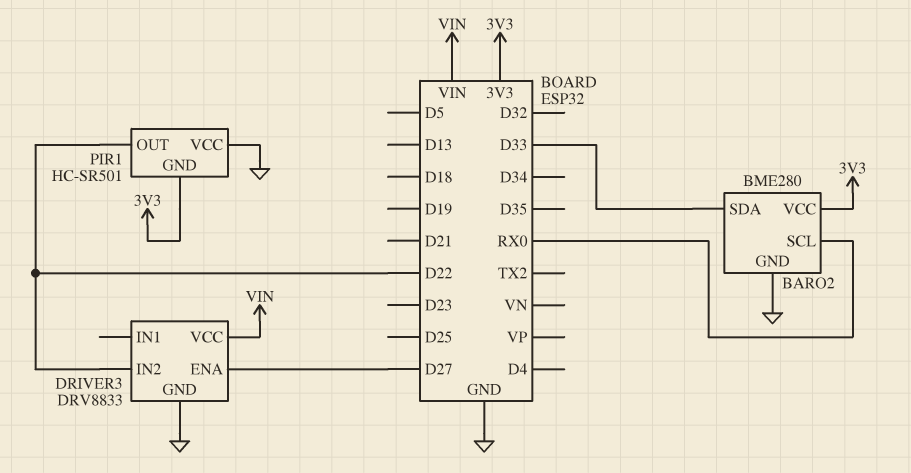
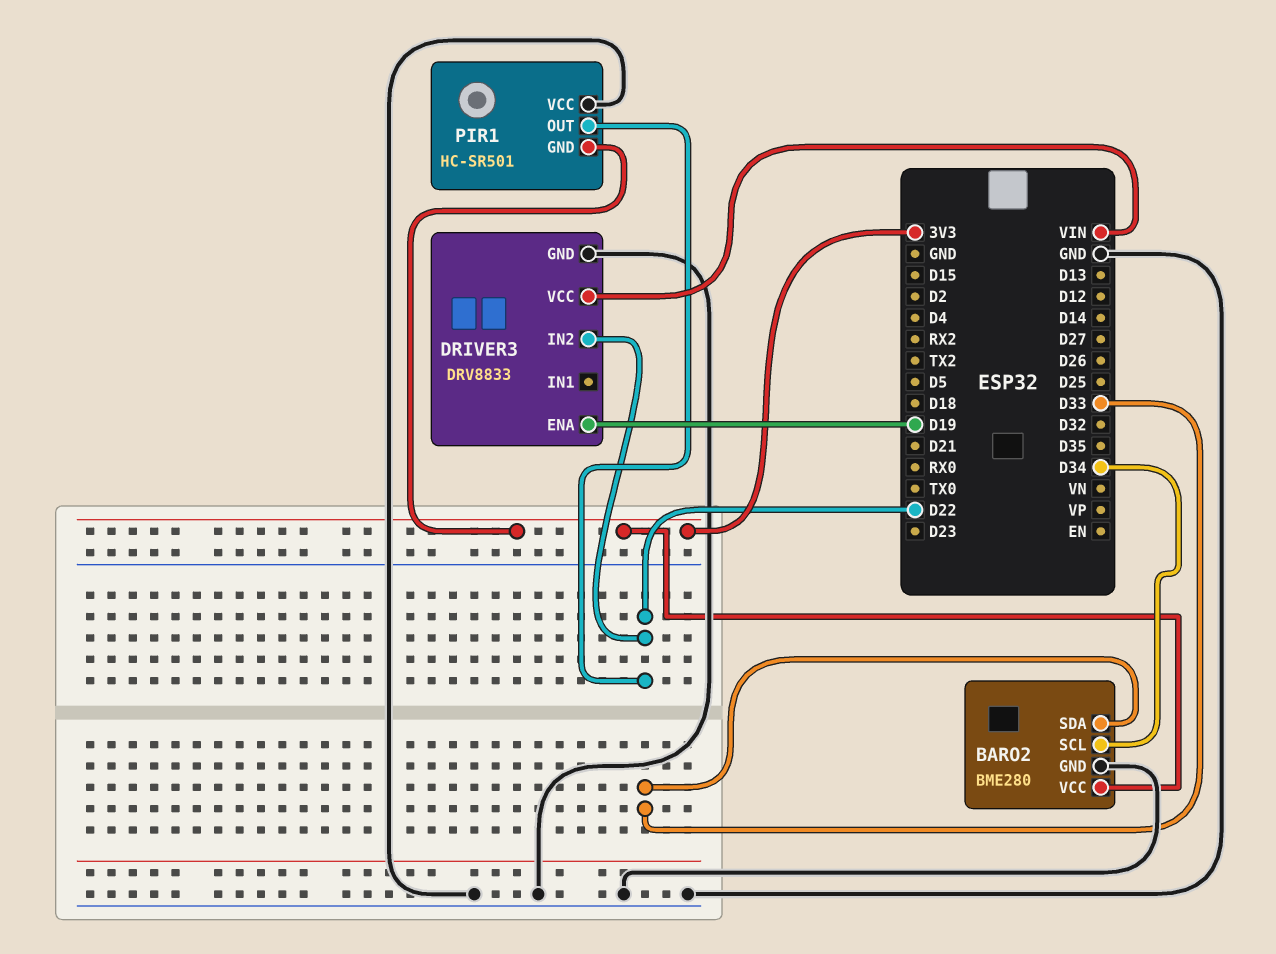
BARO2 pin SCL: RX0 -> D34
DRIVER3 pin ENA: D27 -> D19

